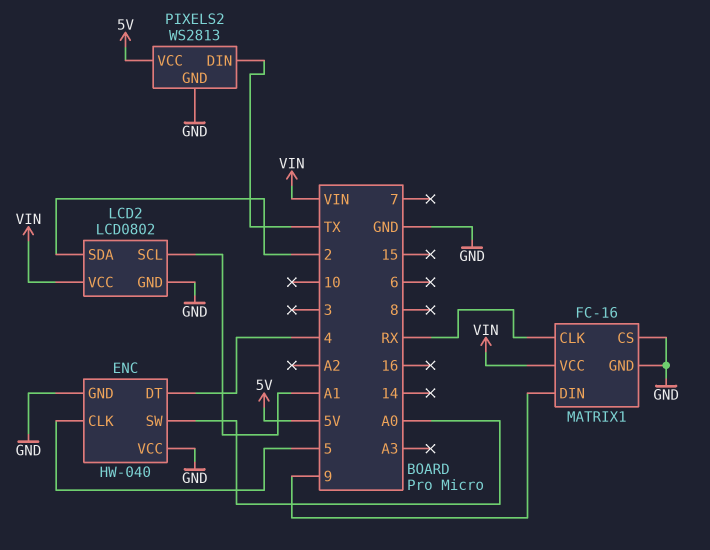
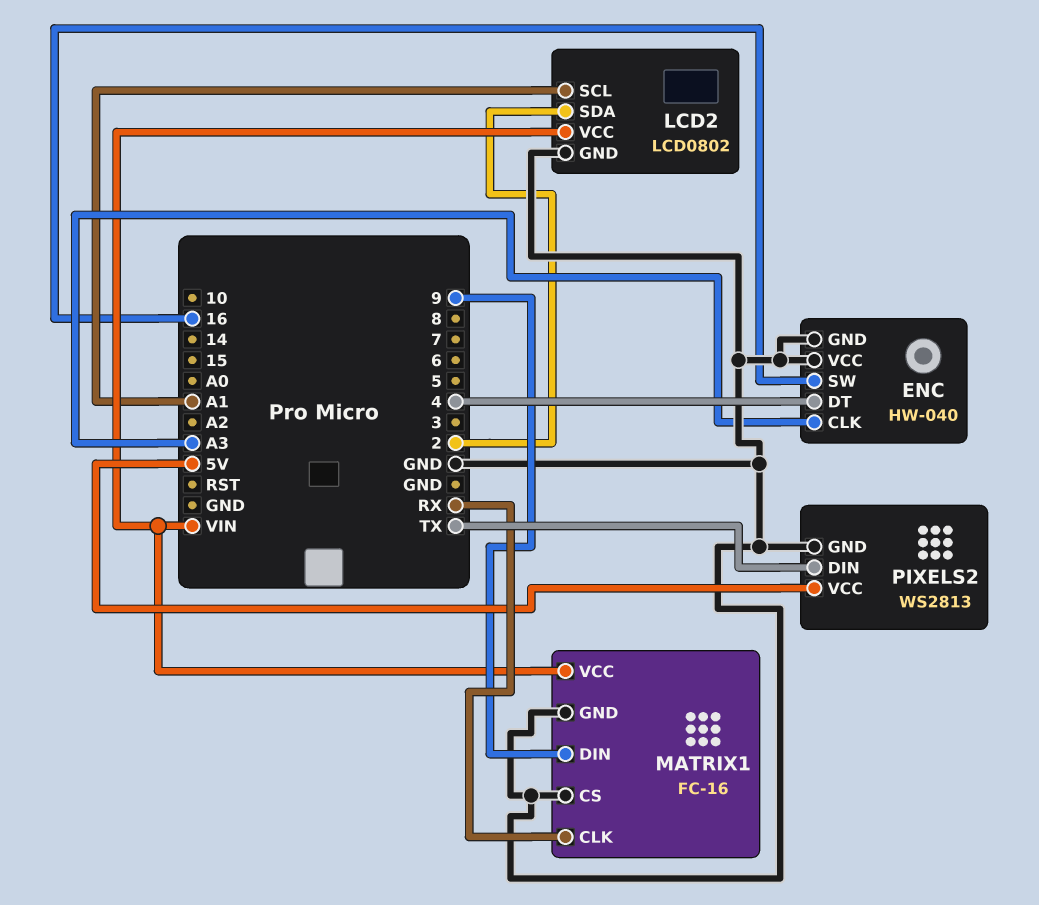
ENC pin CLK: 5 -> A3
ENC pin SW: A0 -> 16

